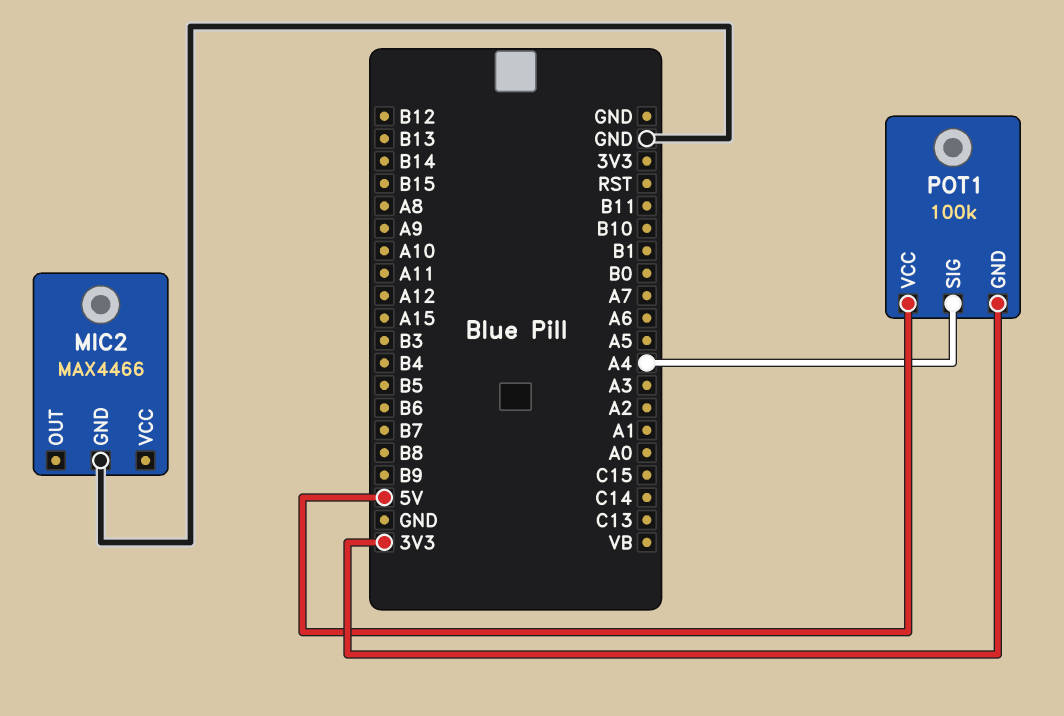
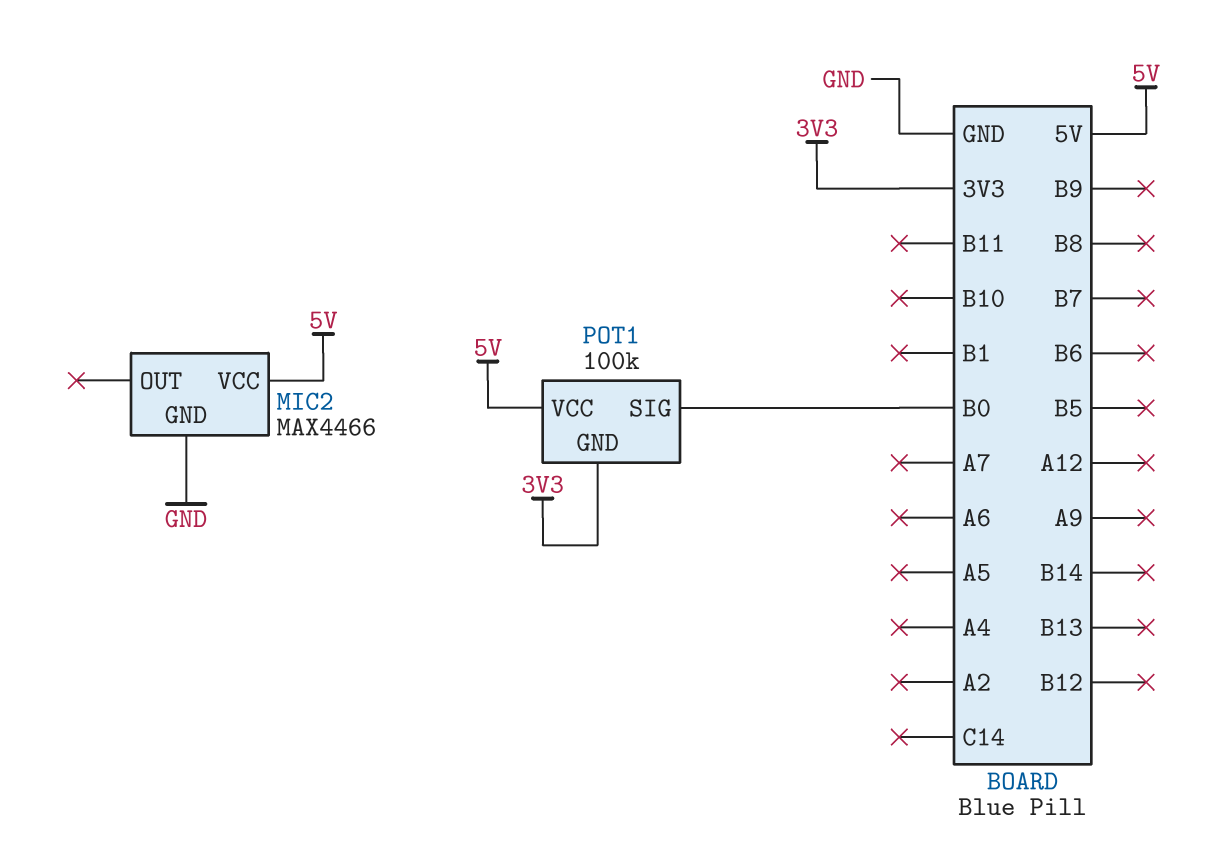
MIC2 pin VCC: none -> 5V
POT1 pin SIG: A4 -> B0

